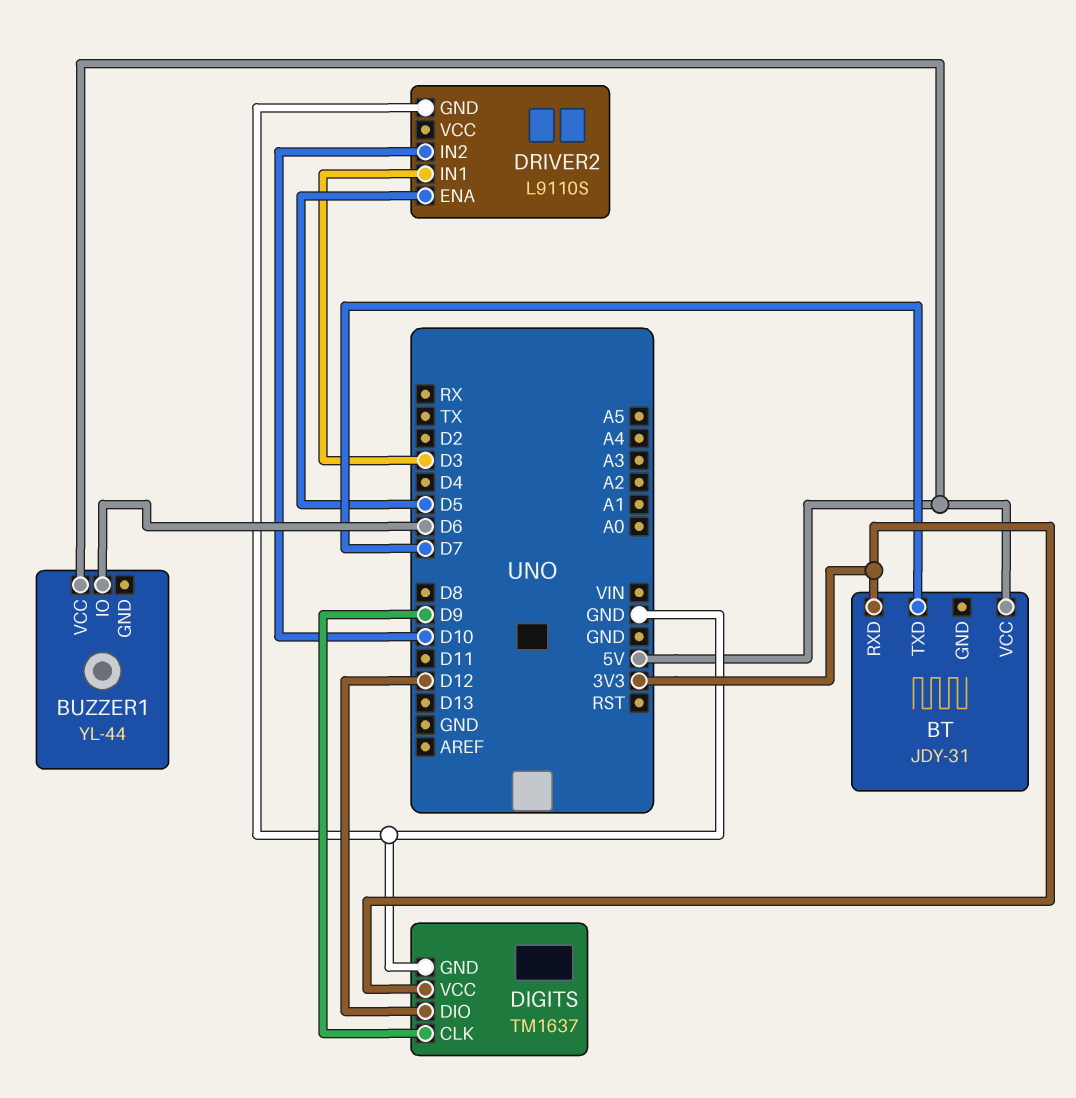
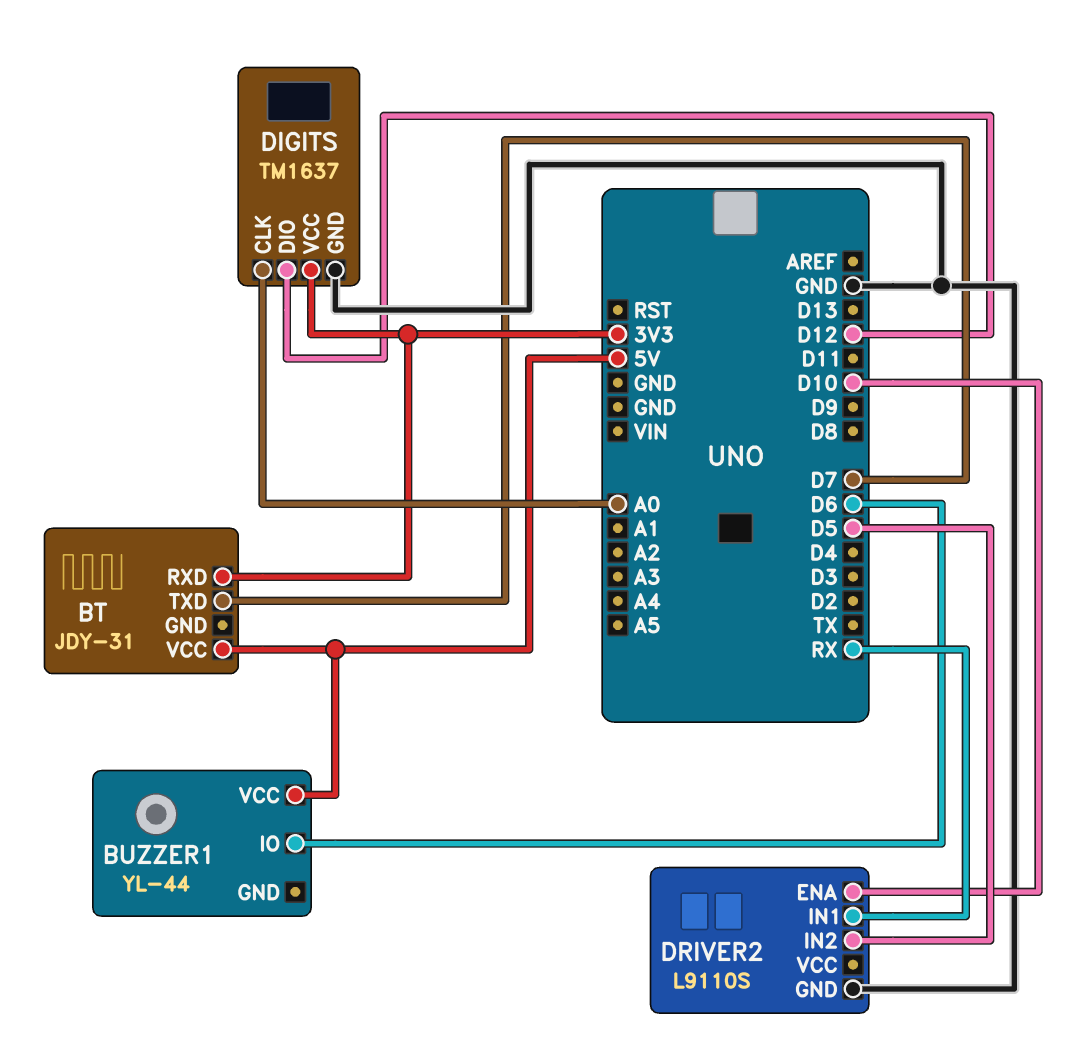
DIGITS pin CLK: D9 -> A0
DRIVER2 pin ENA: D5 -> D10
DRIVER2 pin IN1: D3 -> RX
DRIVER2 pin IN2: D10 -> D5

